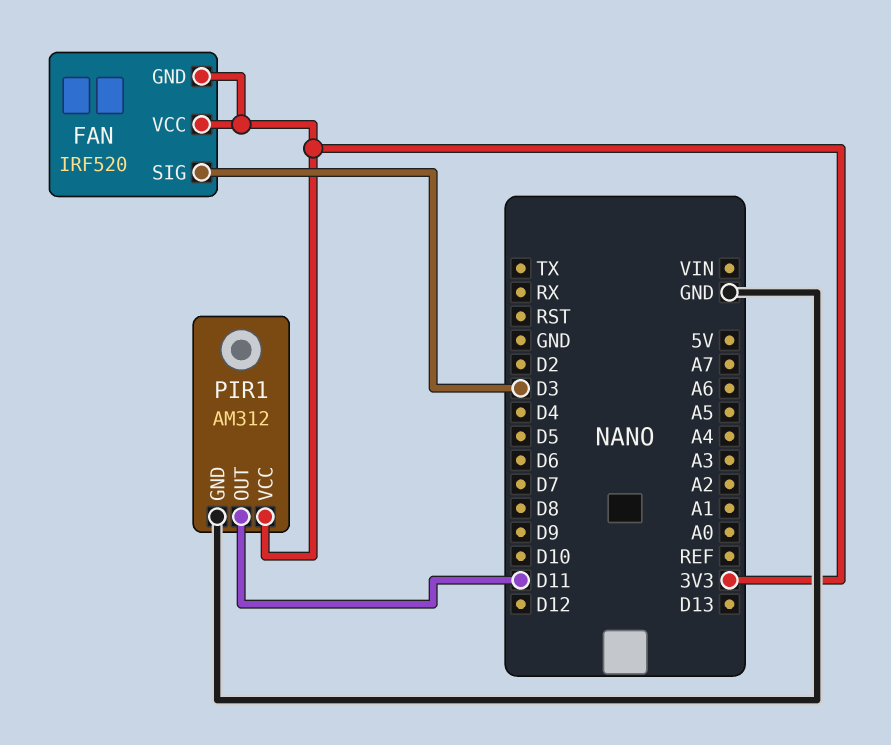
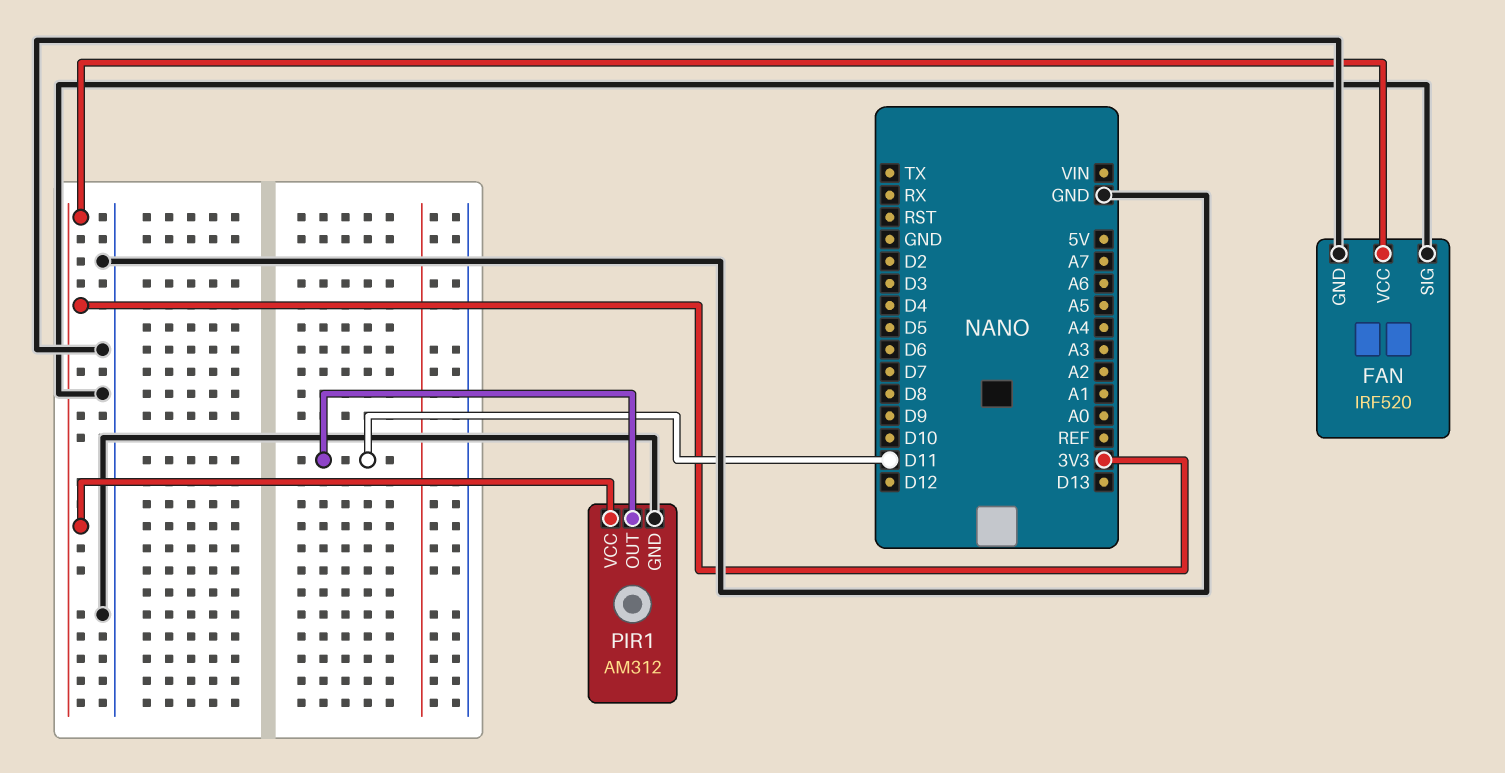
FAN pin GND: 3V3 -> GND
FAN pin SIG: D3 -> GND

